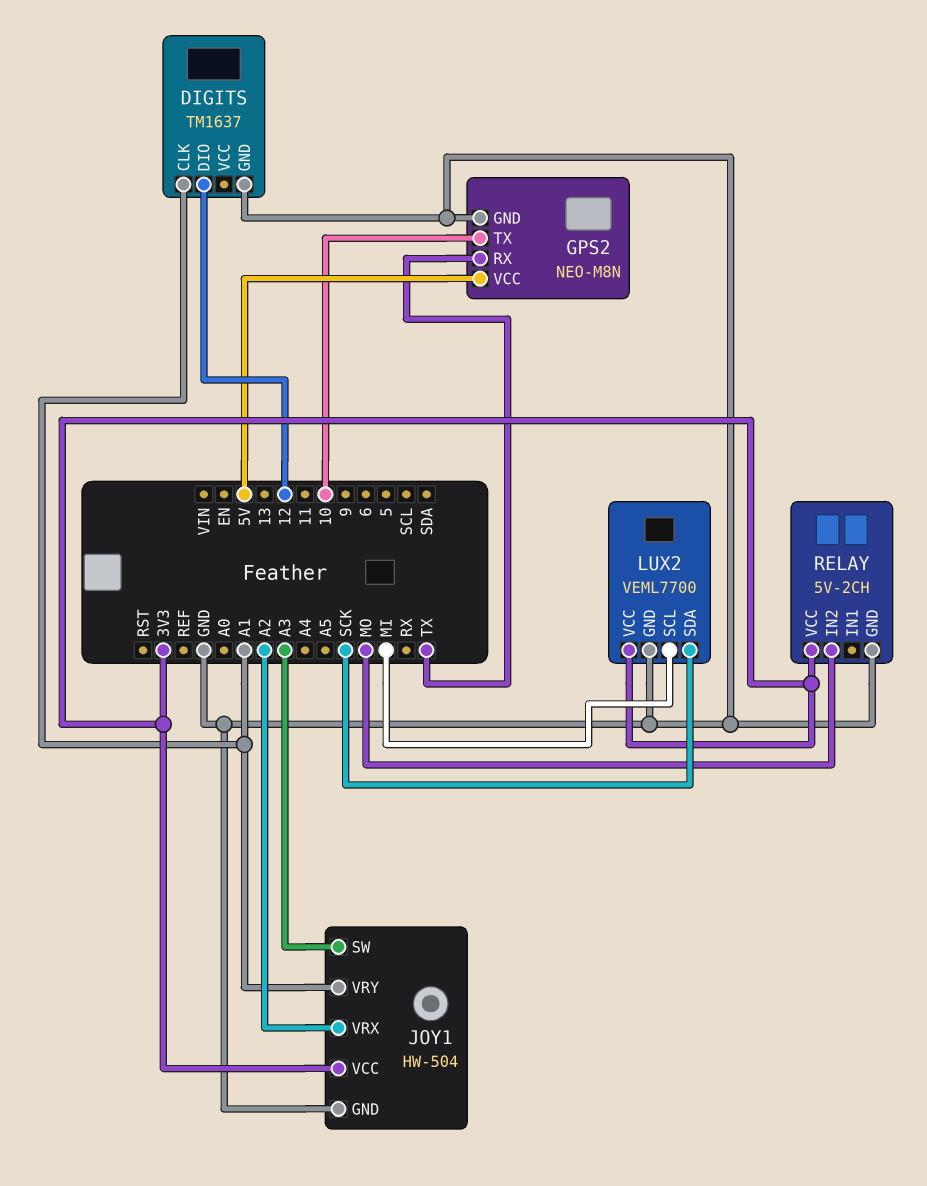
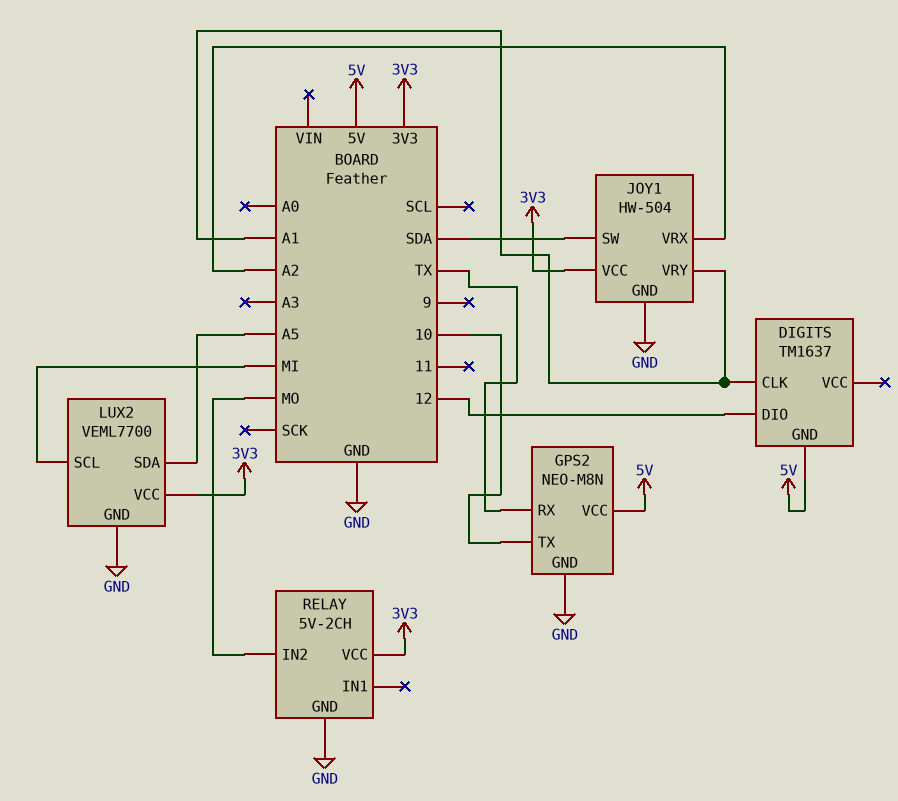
DIGITS pin GND: GND -> 5V
JOY1 pin SW: A3 -> SDA
LUX2 pin SDA: SCK -> A5

